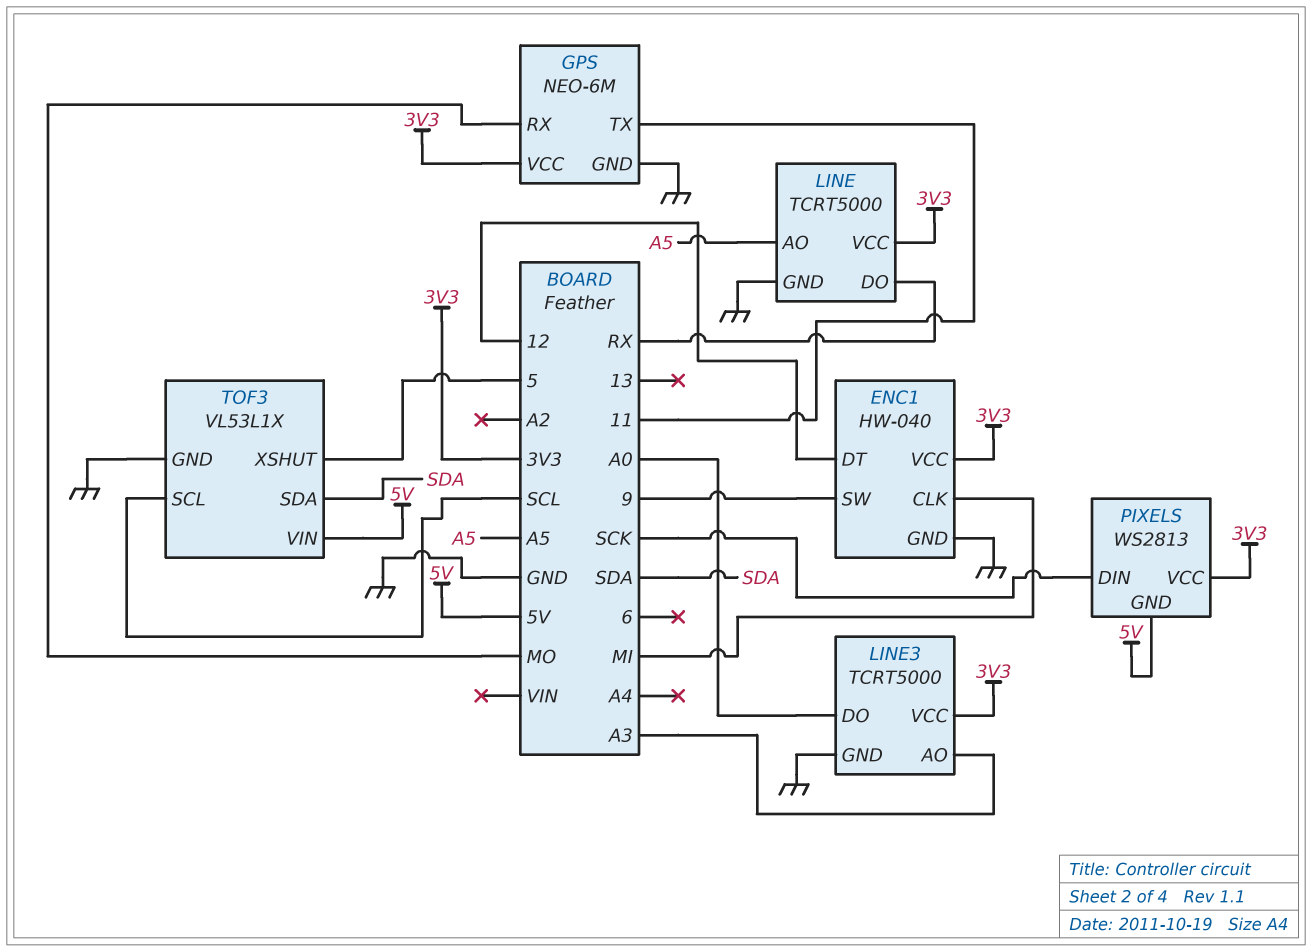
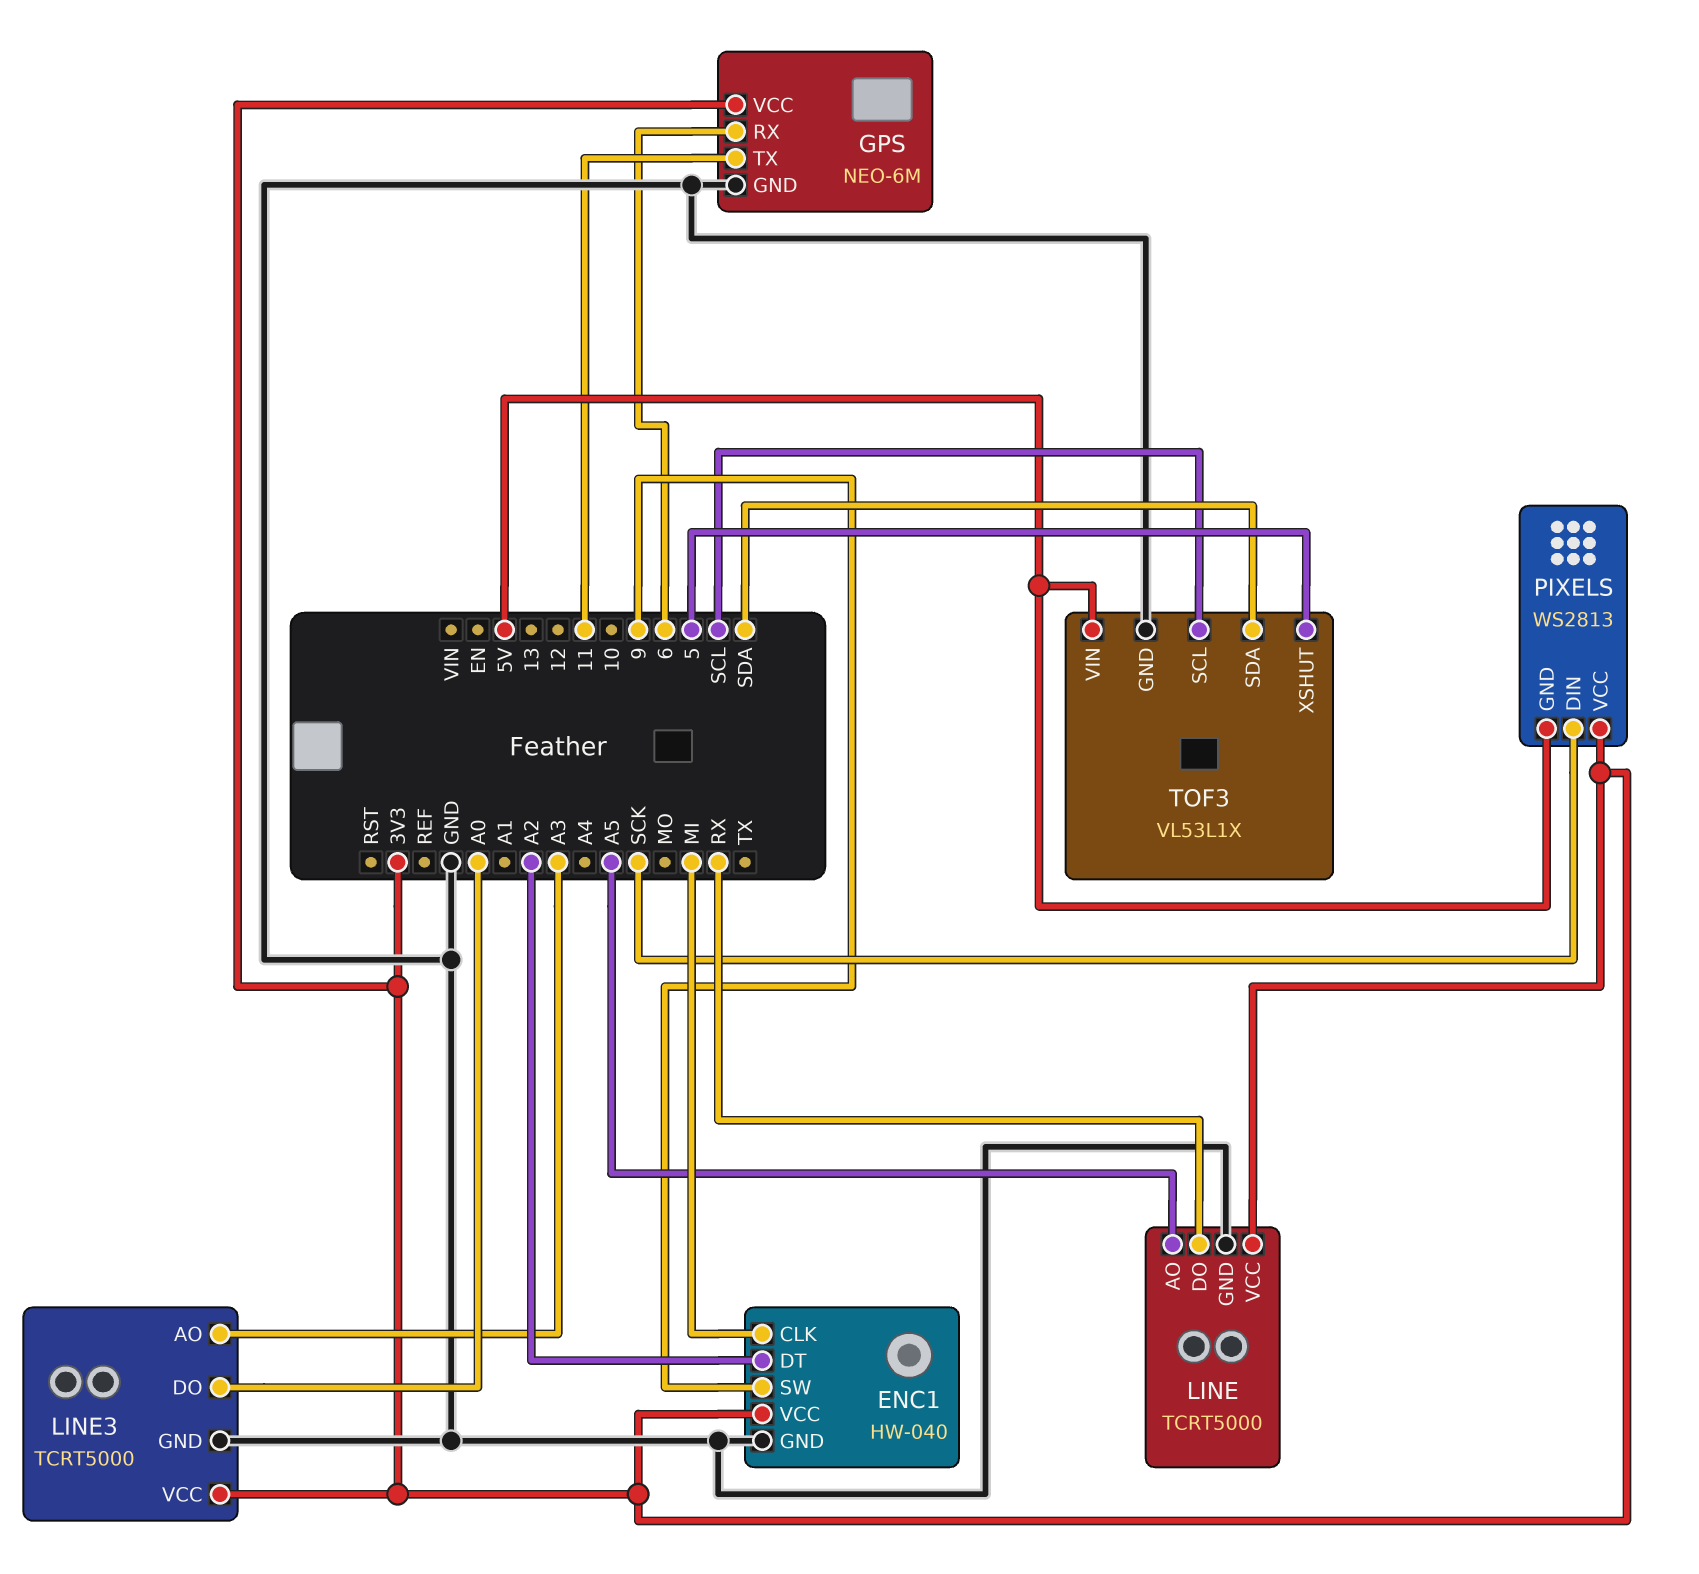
ENC1 pin DT: 12 -> A2
GPS pin RX: MO -> 6

